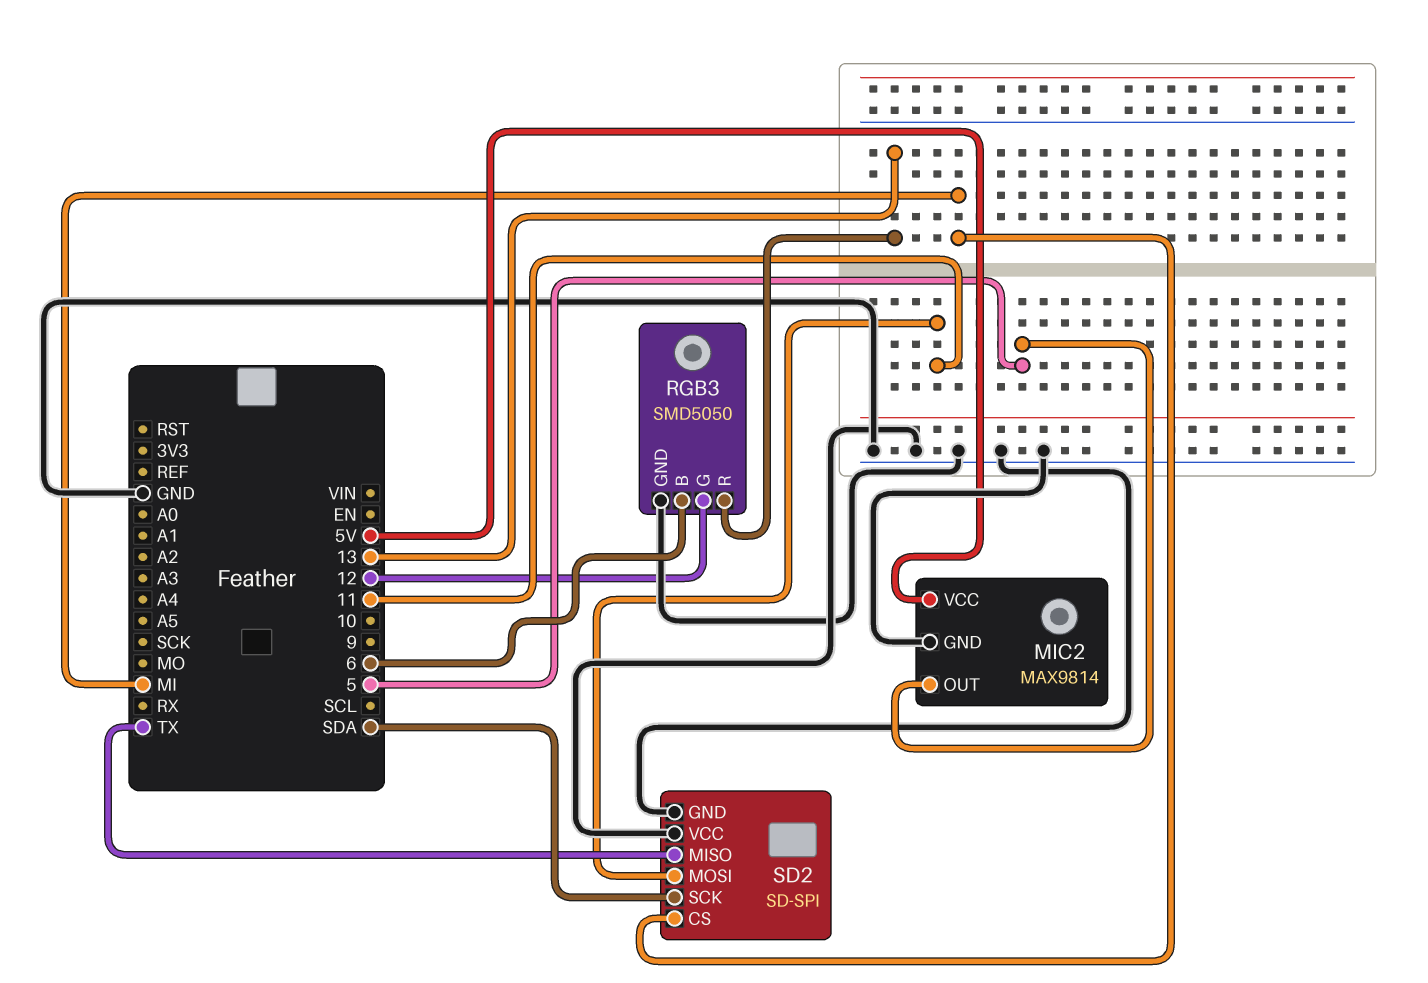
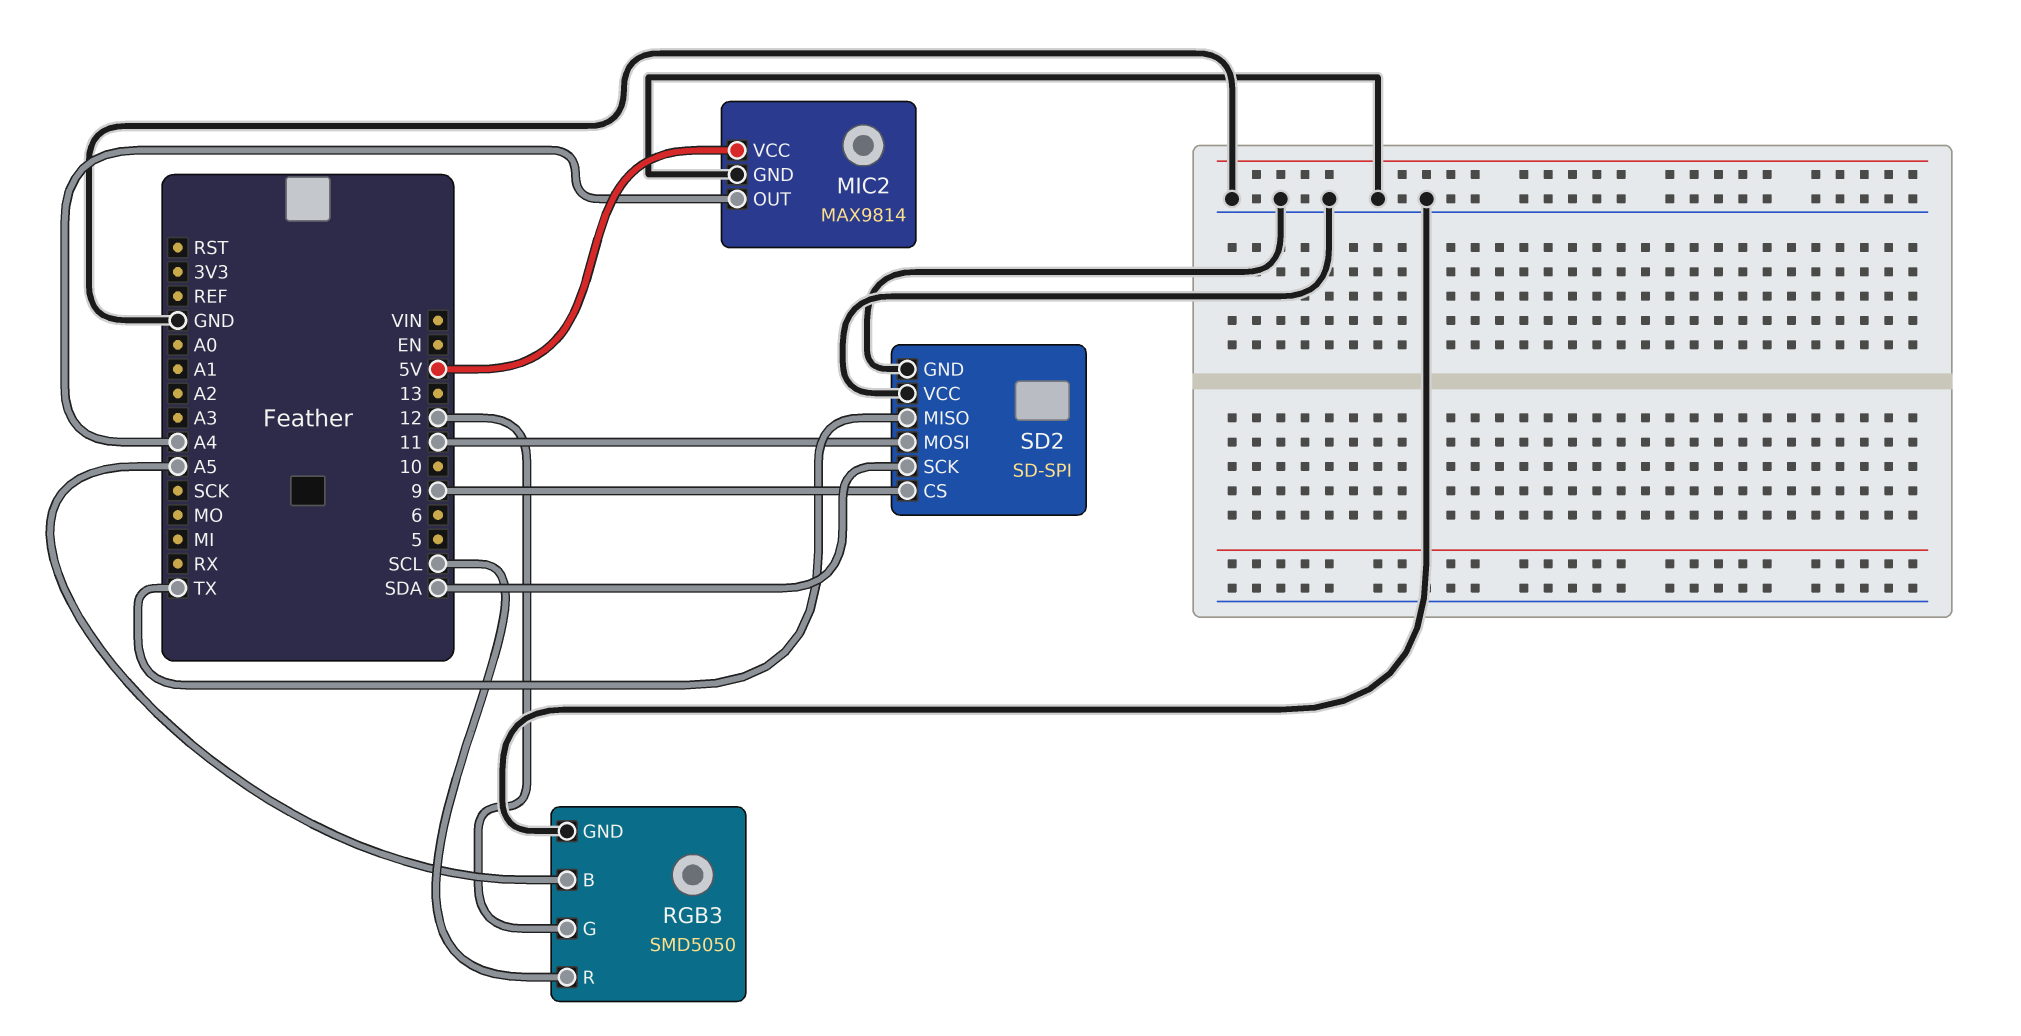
MIC2 pin OUT: 5 -> A4
RGB3 pin B: 6 -> A5
RGB3 pin R: 13 -> SCL
SD2 pin CS: MI -> 9

